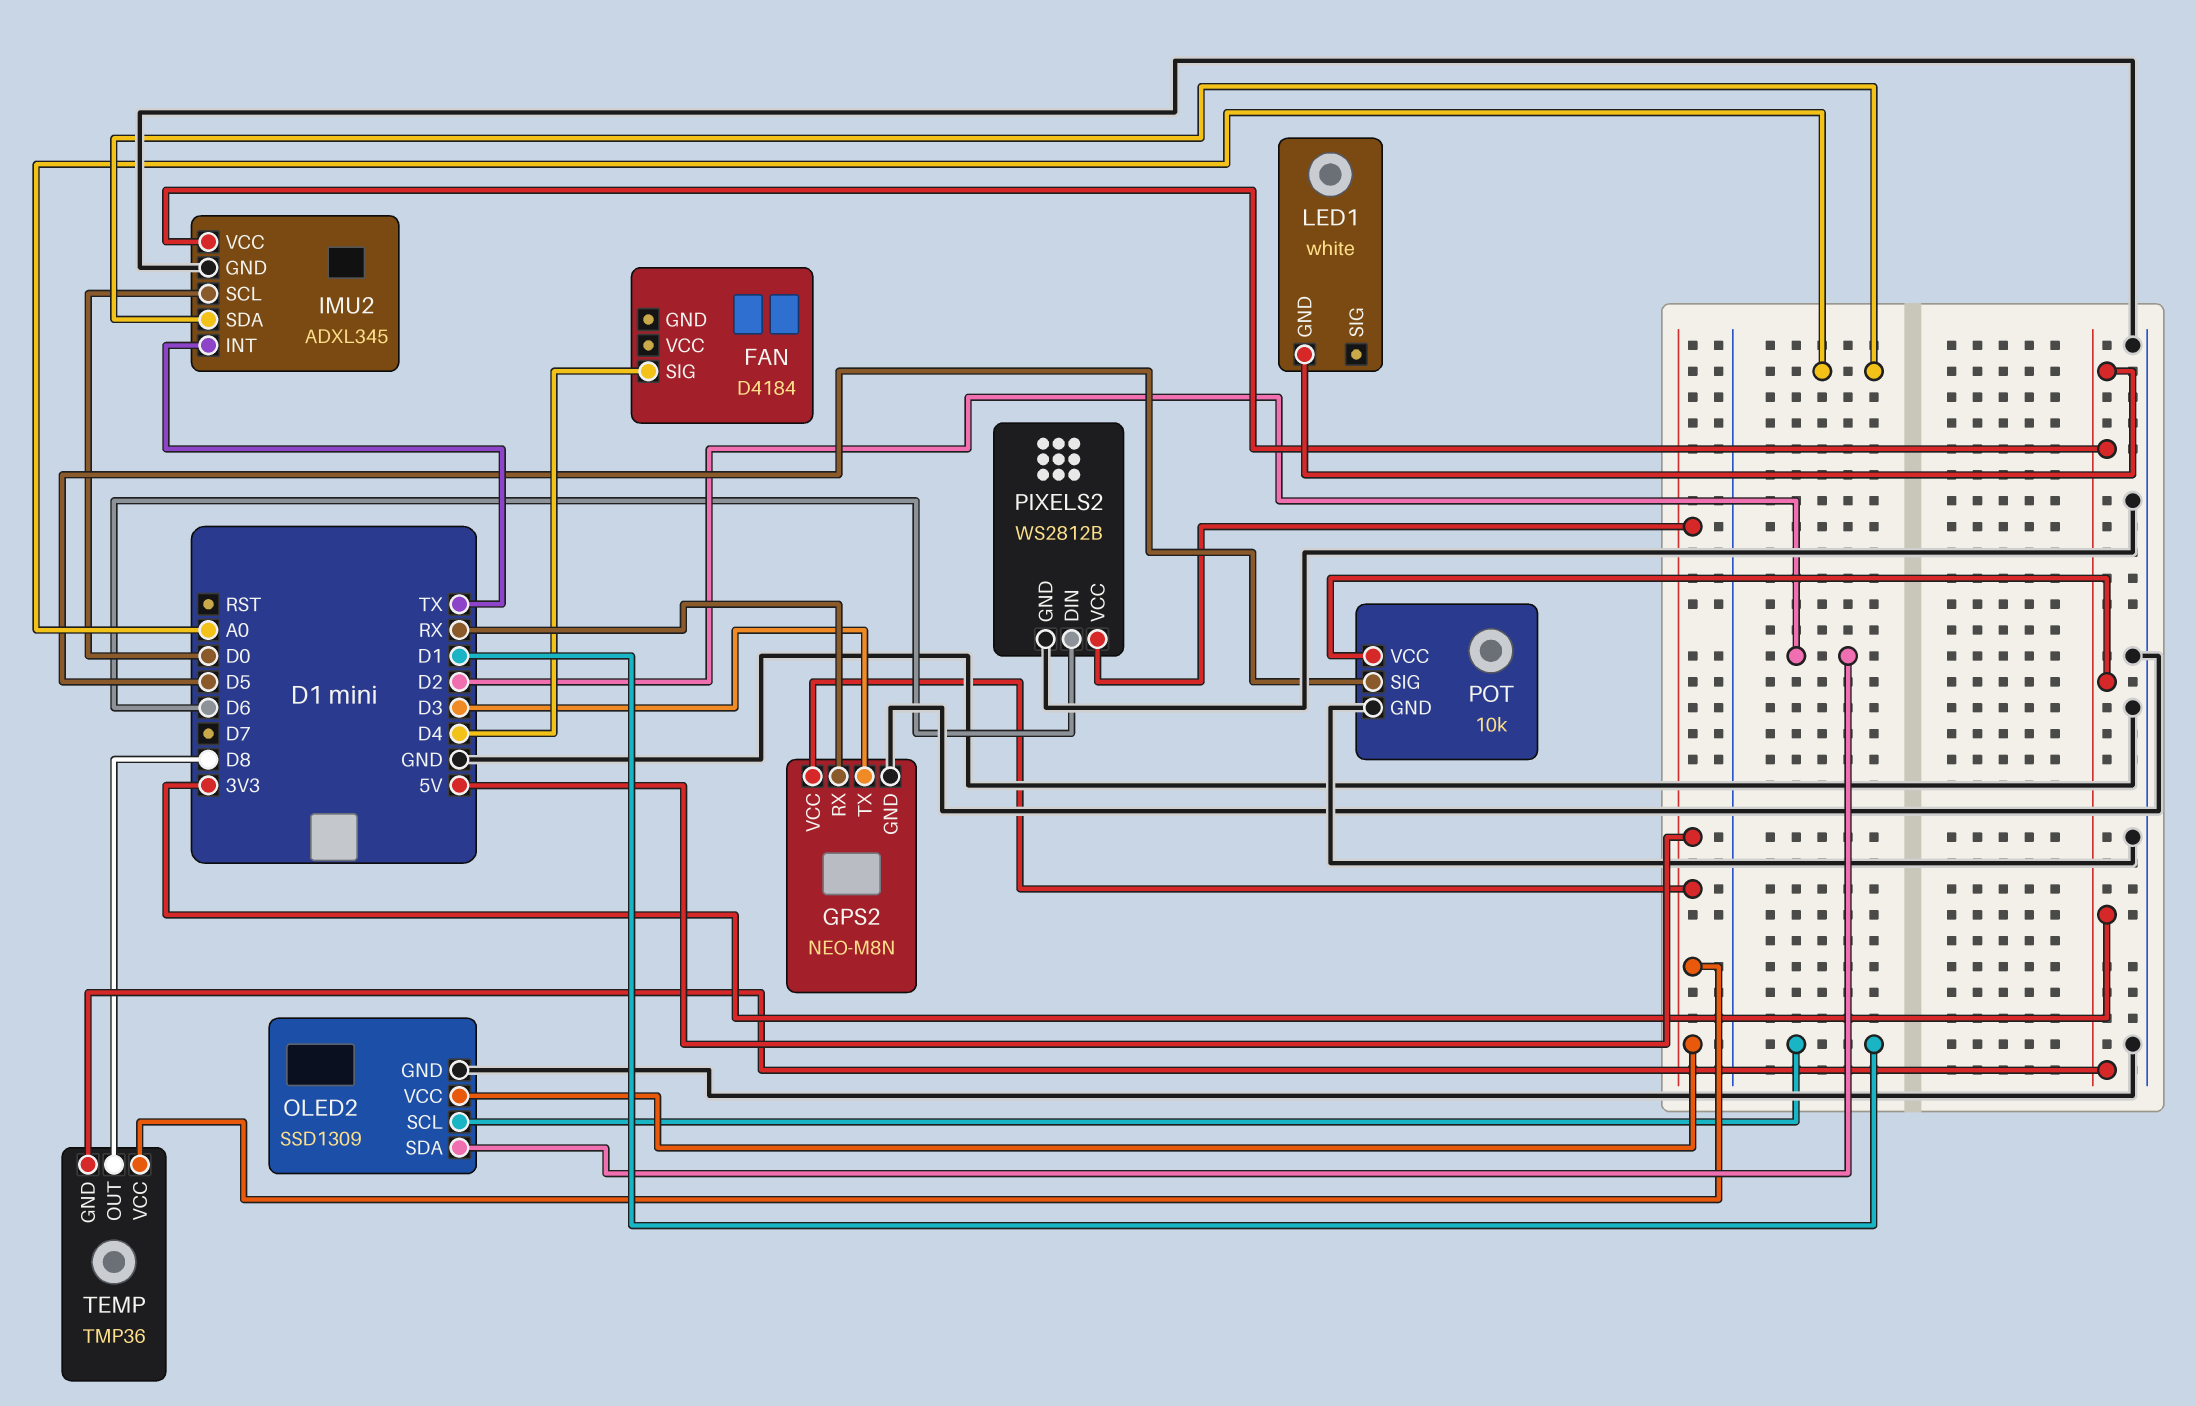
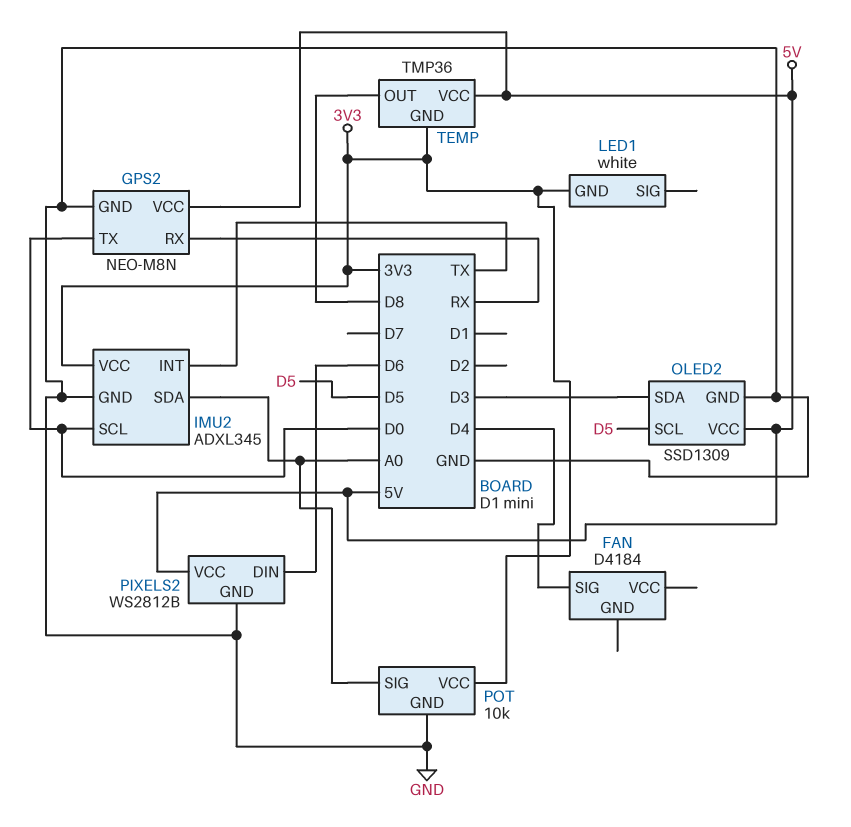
GPS2 pin TX: D3 -> D0
OLED2 pin SCL: D1 -> D5
OLED2 pin SDA: D2 -> D3
POT pin SIG: D5 -> A0

